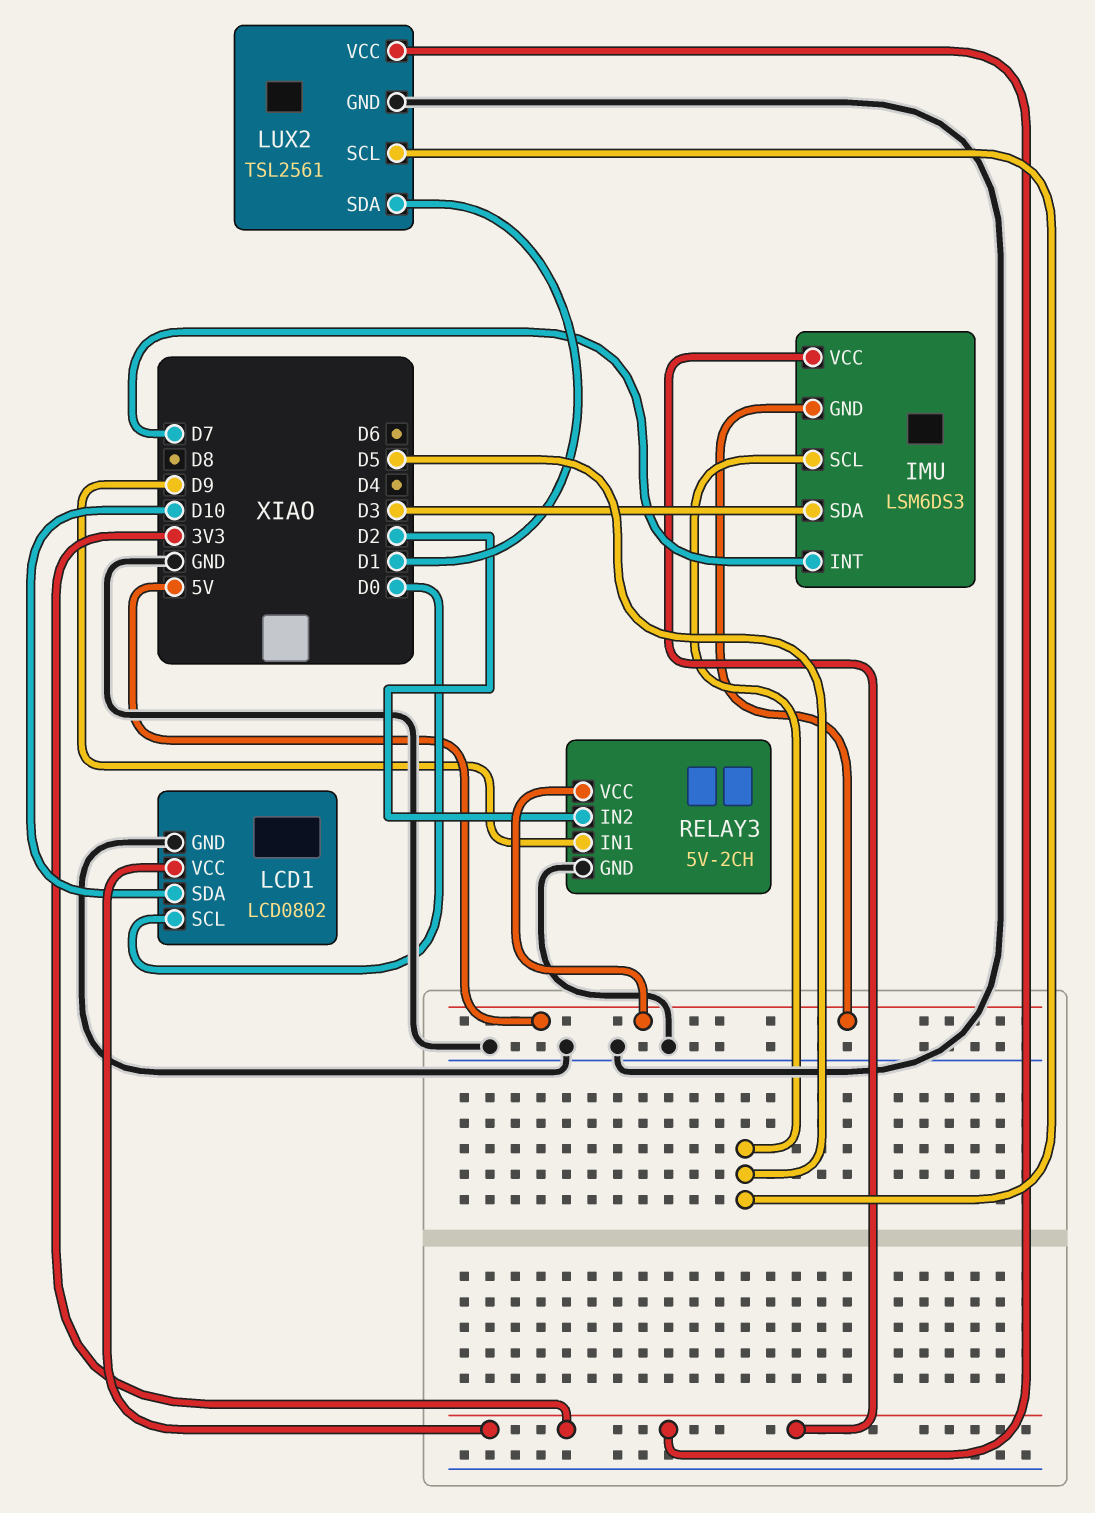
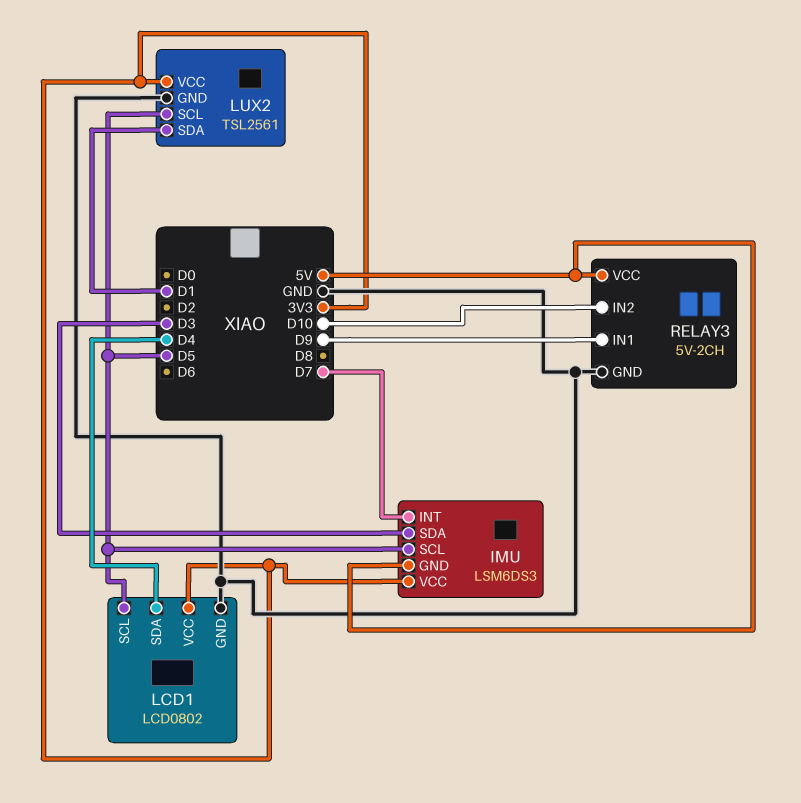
LCD1 pin SCL: D0 -> D5
LCD1 pin SDA: D10 -> D4
RELAY3 pin IN2: D2 -> D10

